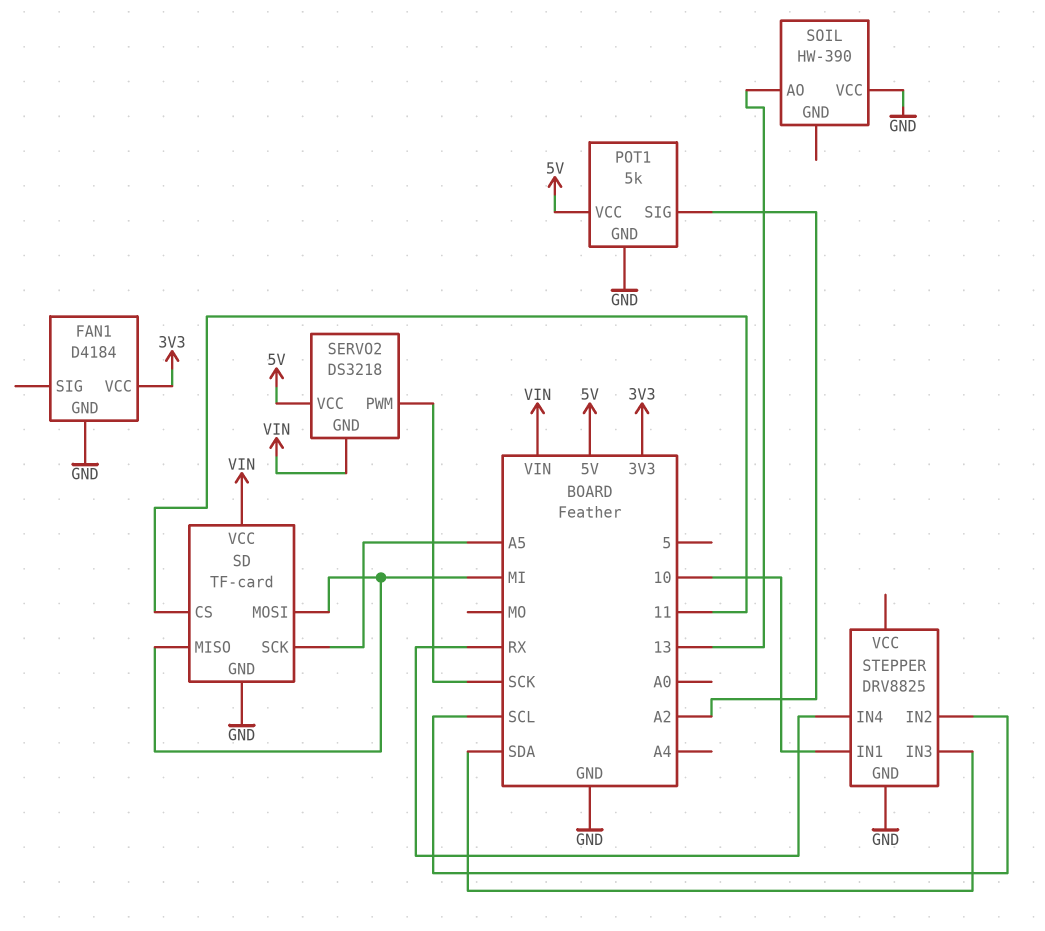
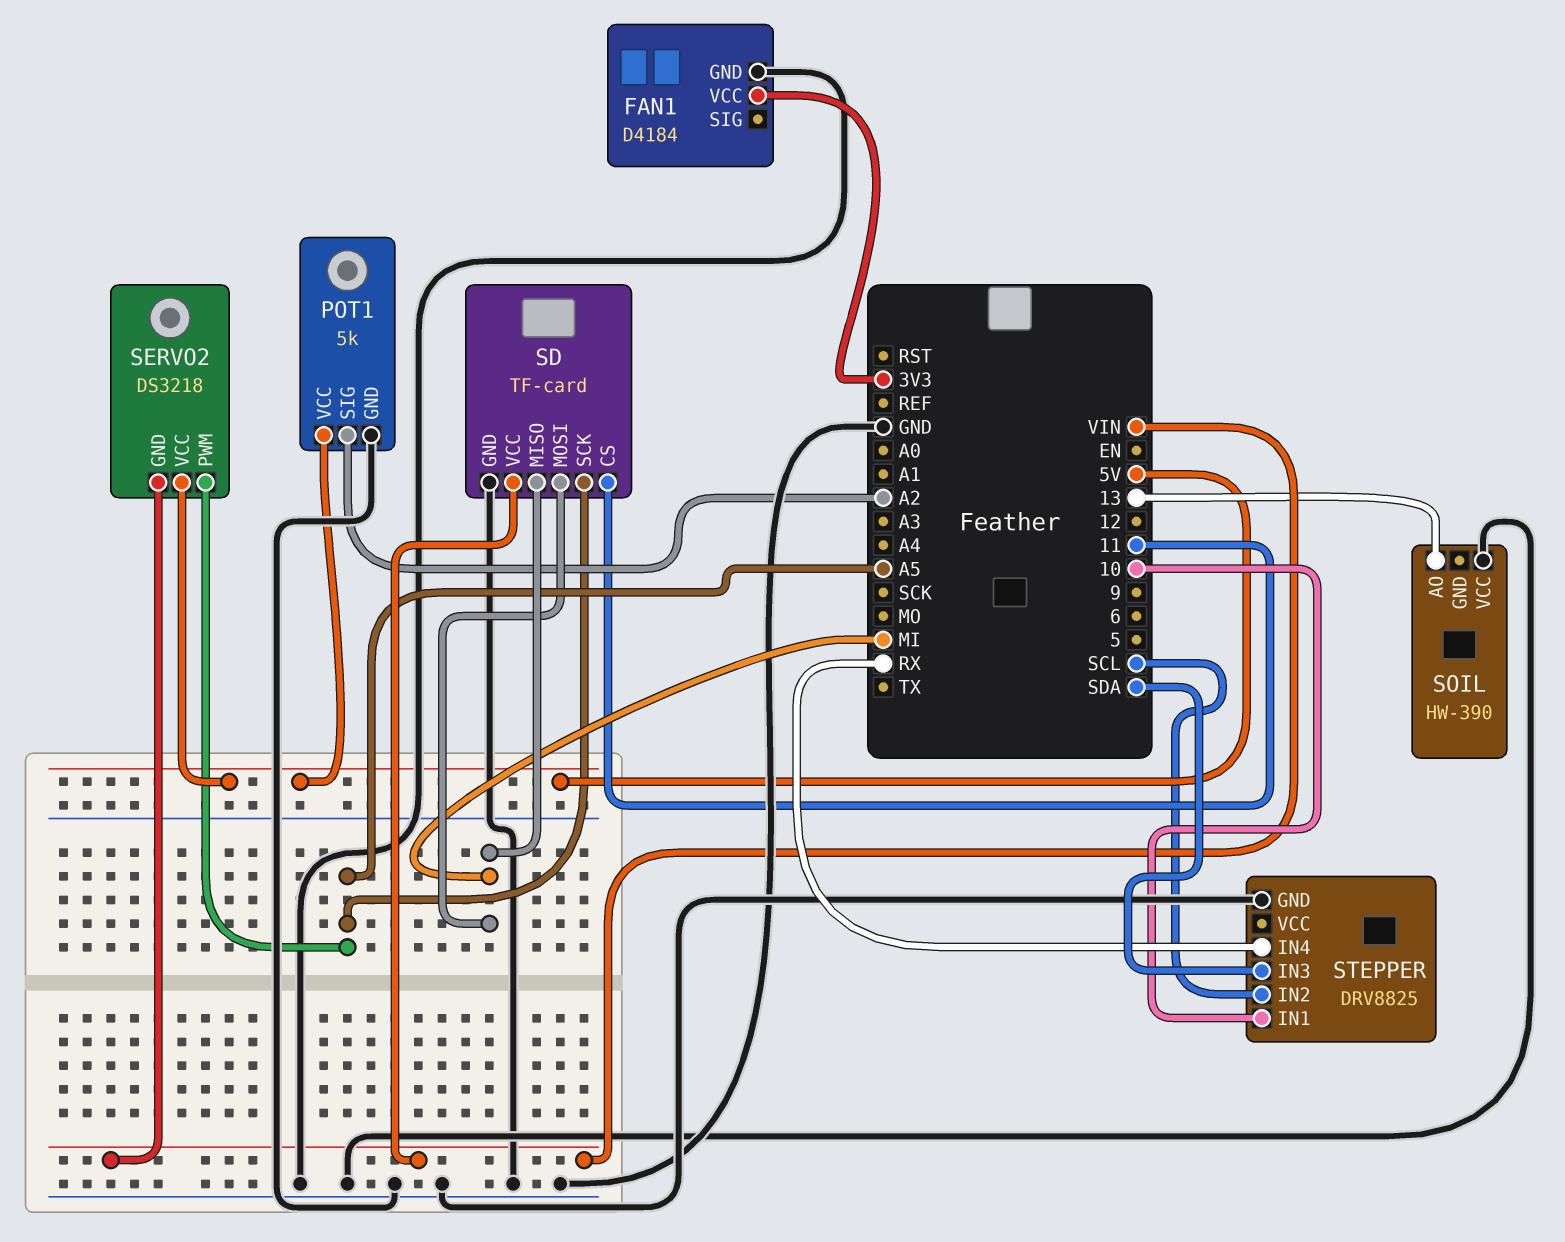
SERVO2 pin PWM: SCK -> A5

